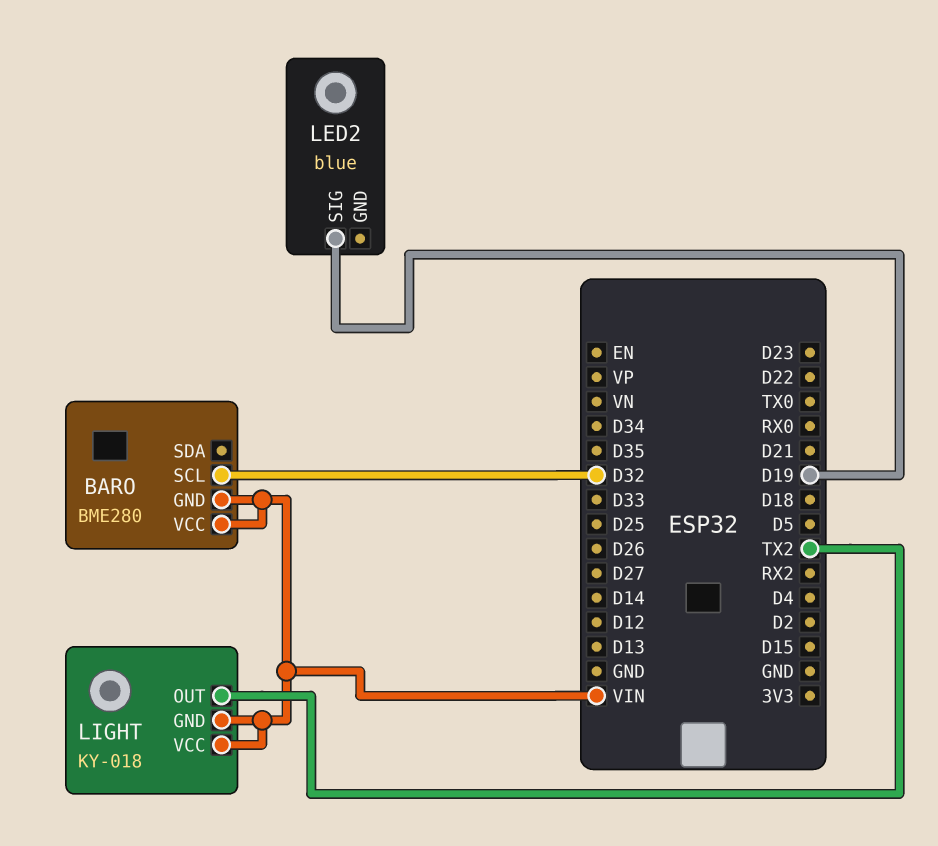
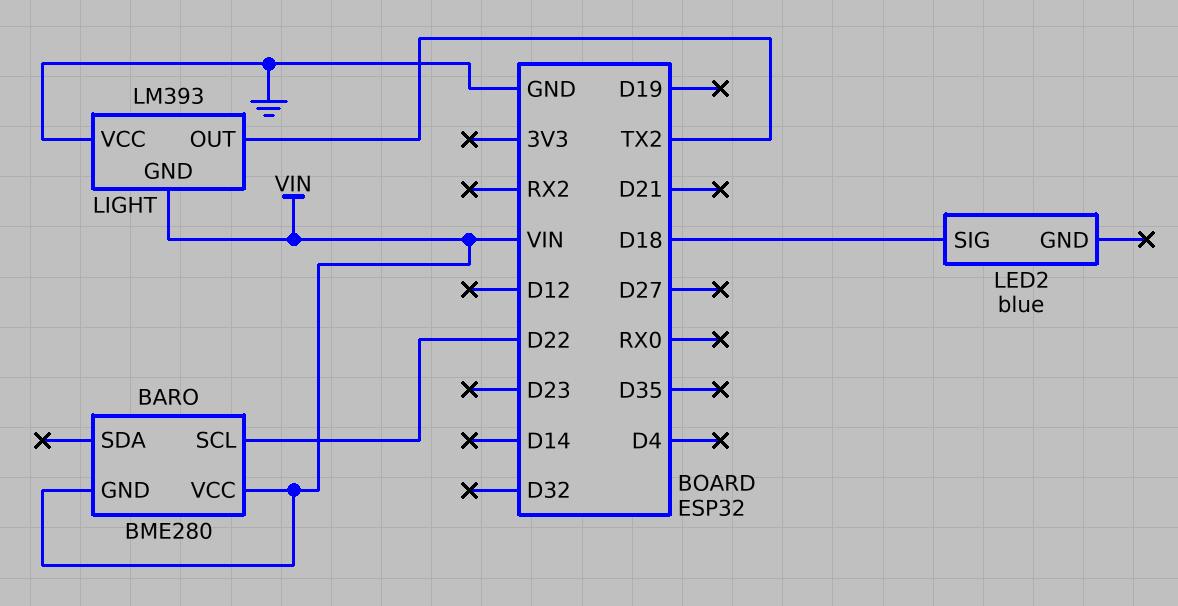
BARO pin SCL: D32 -> D22
LED2 pin SIG: D19 -> D18
LIGHT: KY-018 -> LM393
LIGHT pin VCC: VIN -> GND

